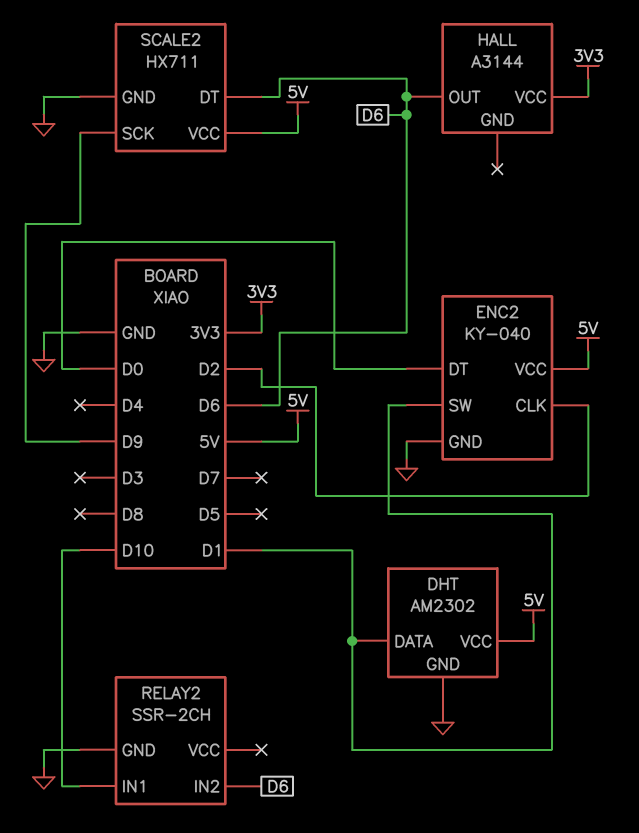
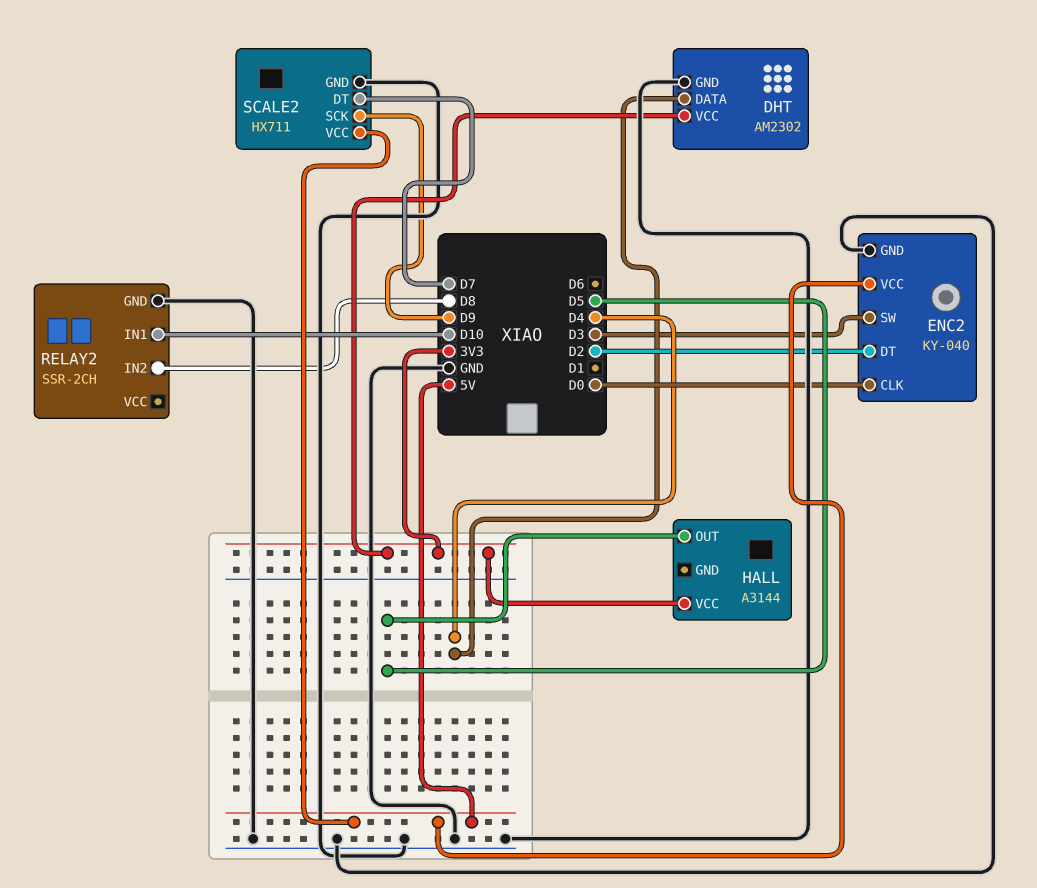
DHT pin DATA: D1 -> D4
DHT pin VCC: 5V -> 3V3
ENC2 pin CLK: D2 -> D0
ENC2 pin DT: D0 -> D2
ENC2 pin SW: D1 -> D3
HALL pin OUT: D6 -> D5
RELAY2 pin IN2: D6 -> D8
SCALE2 pin DT: D6 -> D7

